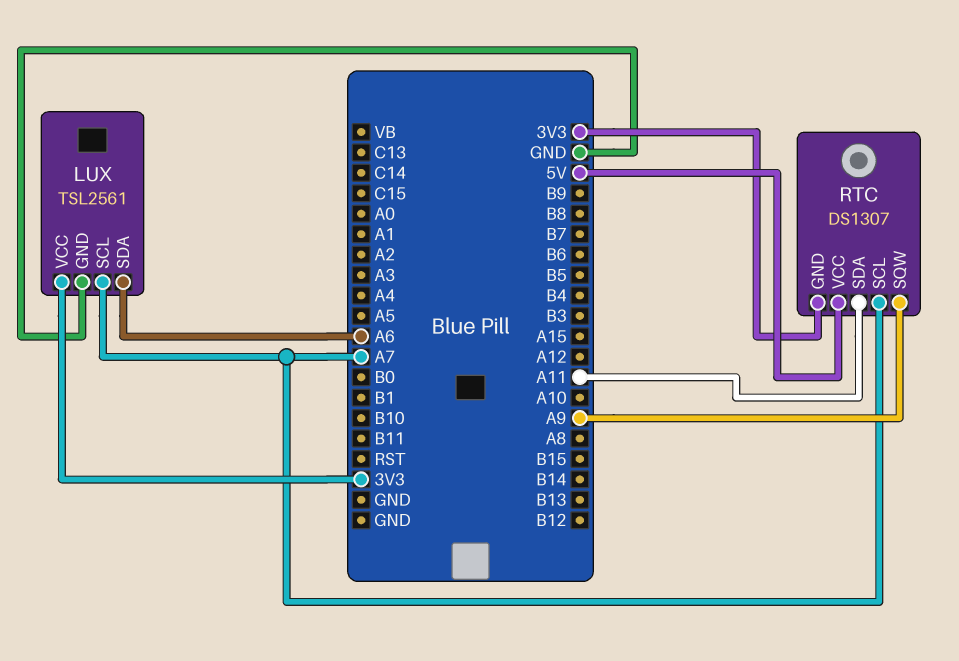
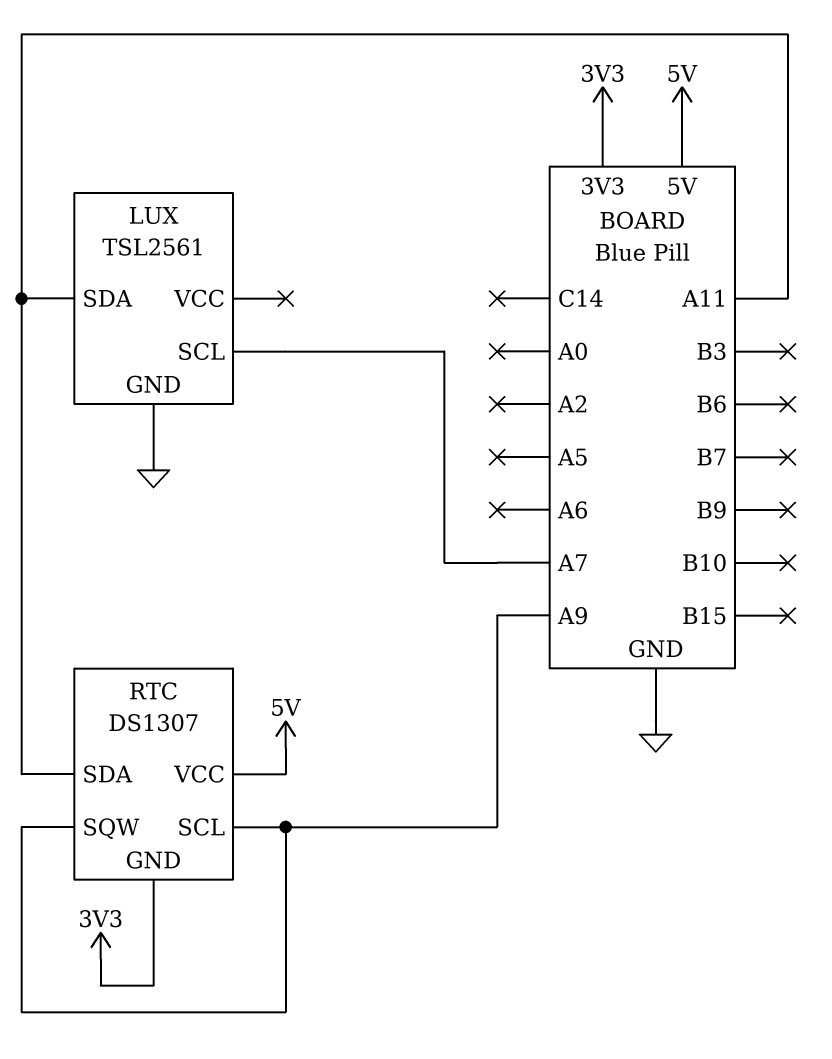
LUX pin SDA: A6 -> A11
LUX pin VCC: 3V3 -> none
RTC pin SCL: A7 -> A9

